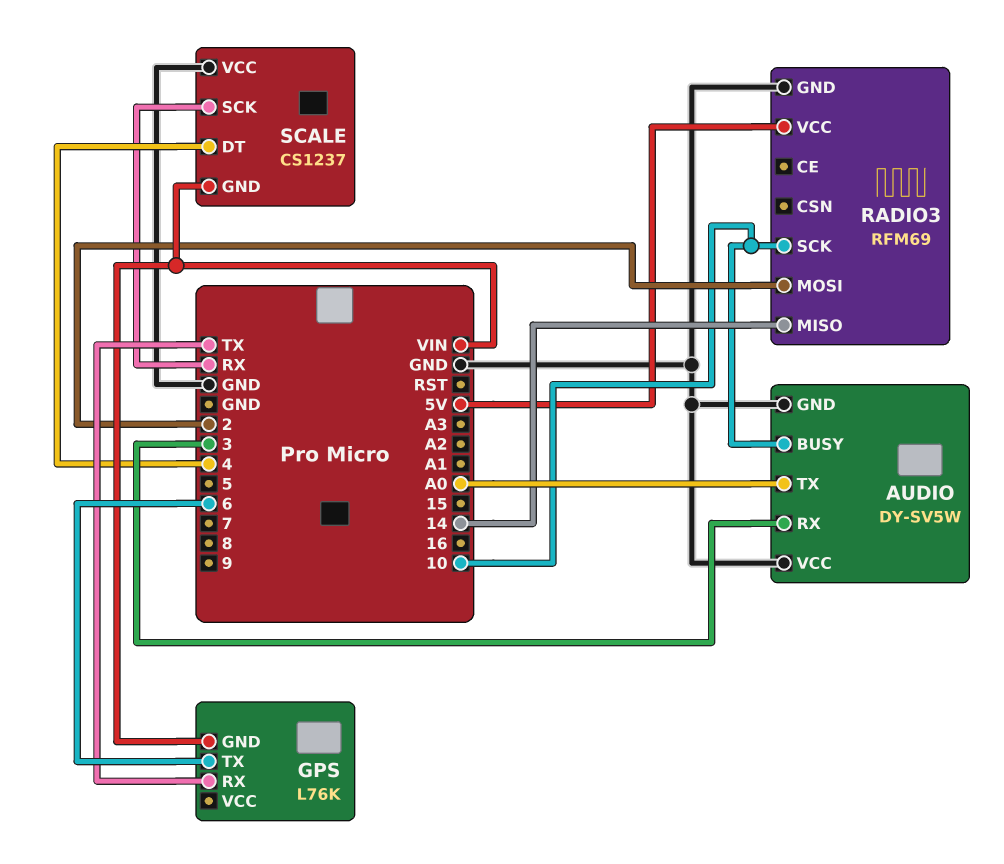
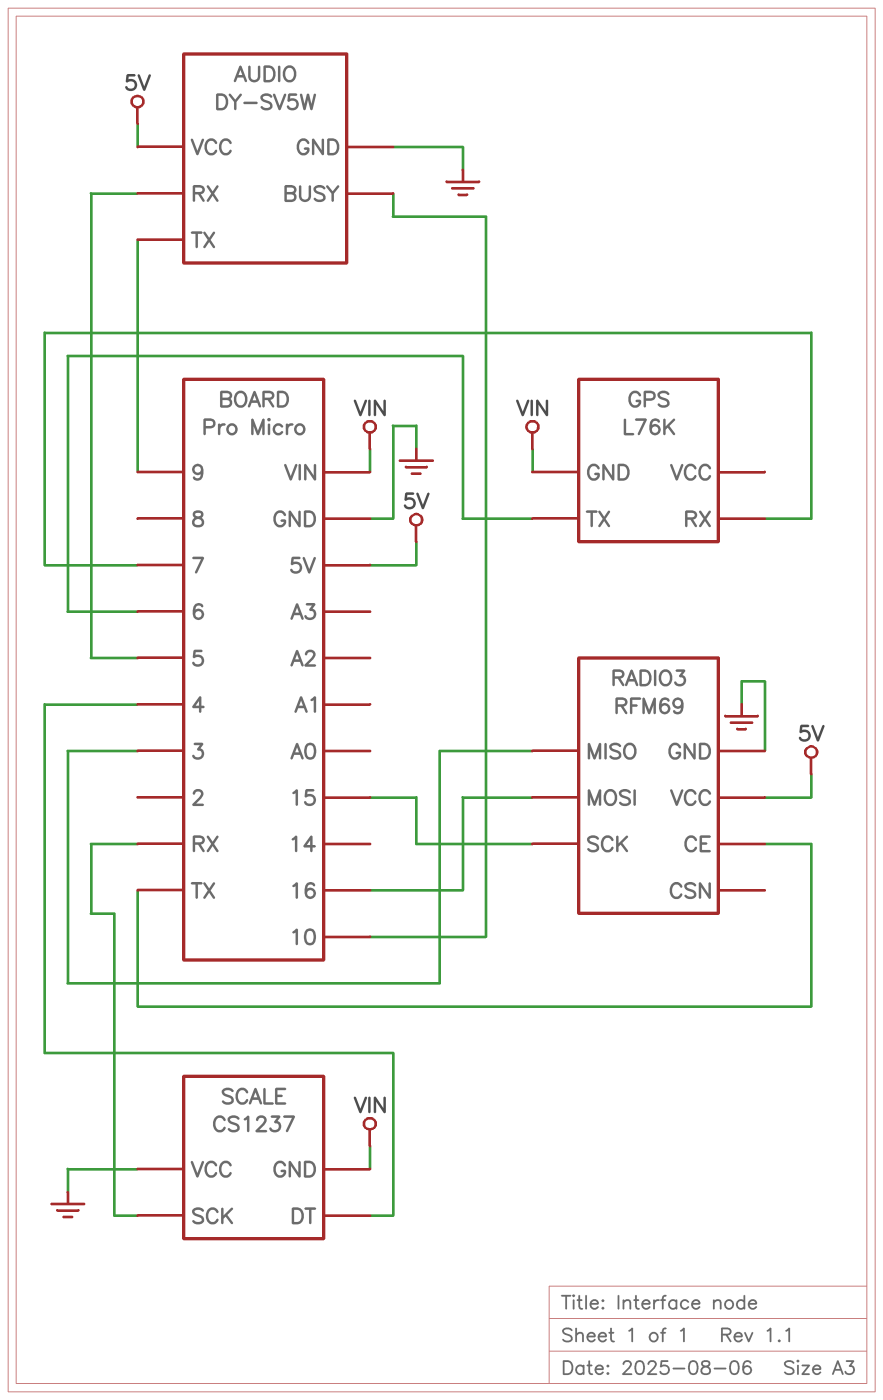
AUDIO pin RX: 3 -> 5
AUDIO pin TX: A0 -> 9
AUDIO pin VCC: GND -> 5V
GPS pin RX: TX -> 7
RADIO3 pin CE: none -> TX
RADIO3 pin MISO: 14 -> 3
RADIO3 pin MOSI: 2 -> 16
RADIO3 pin SCK: 10 -> 15

